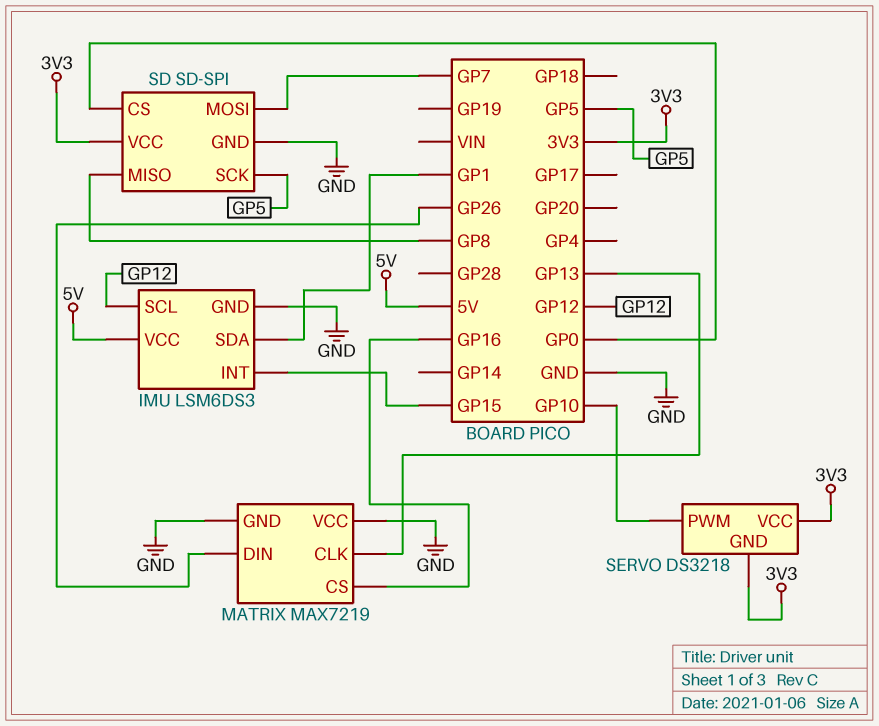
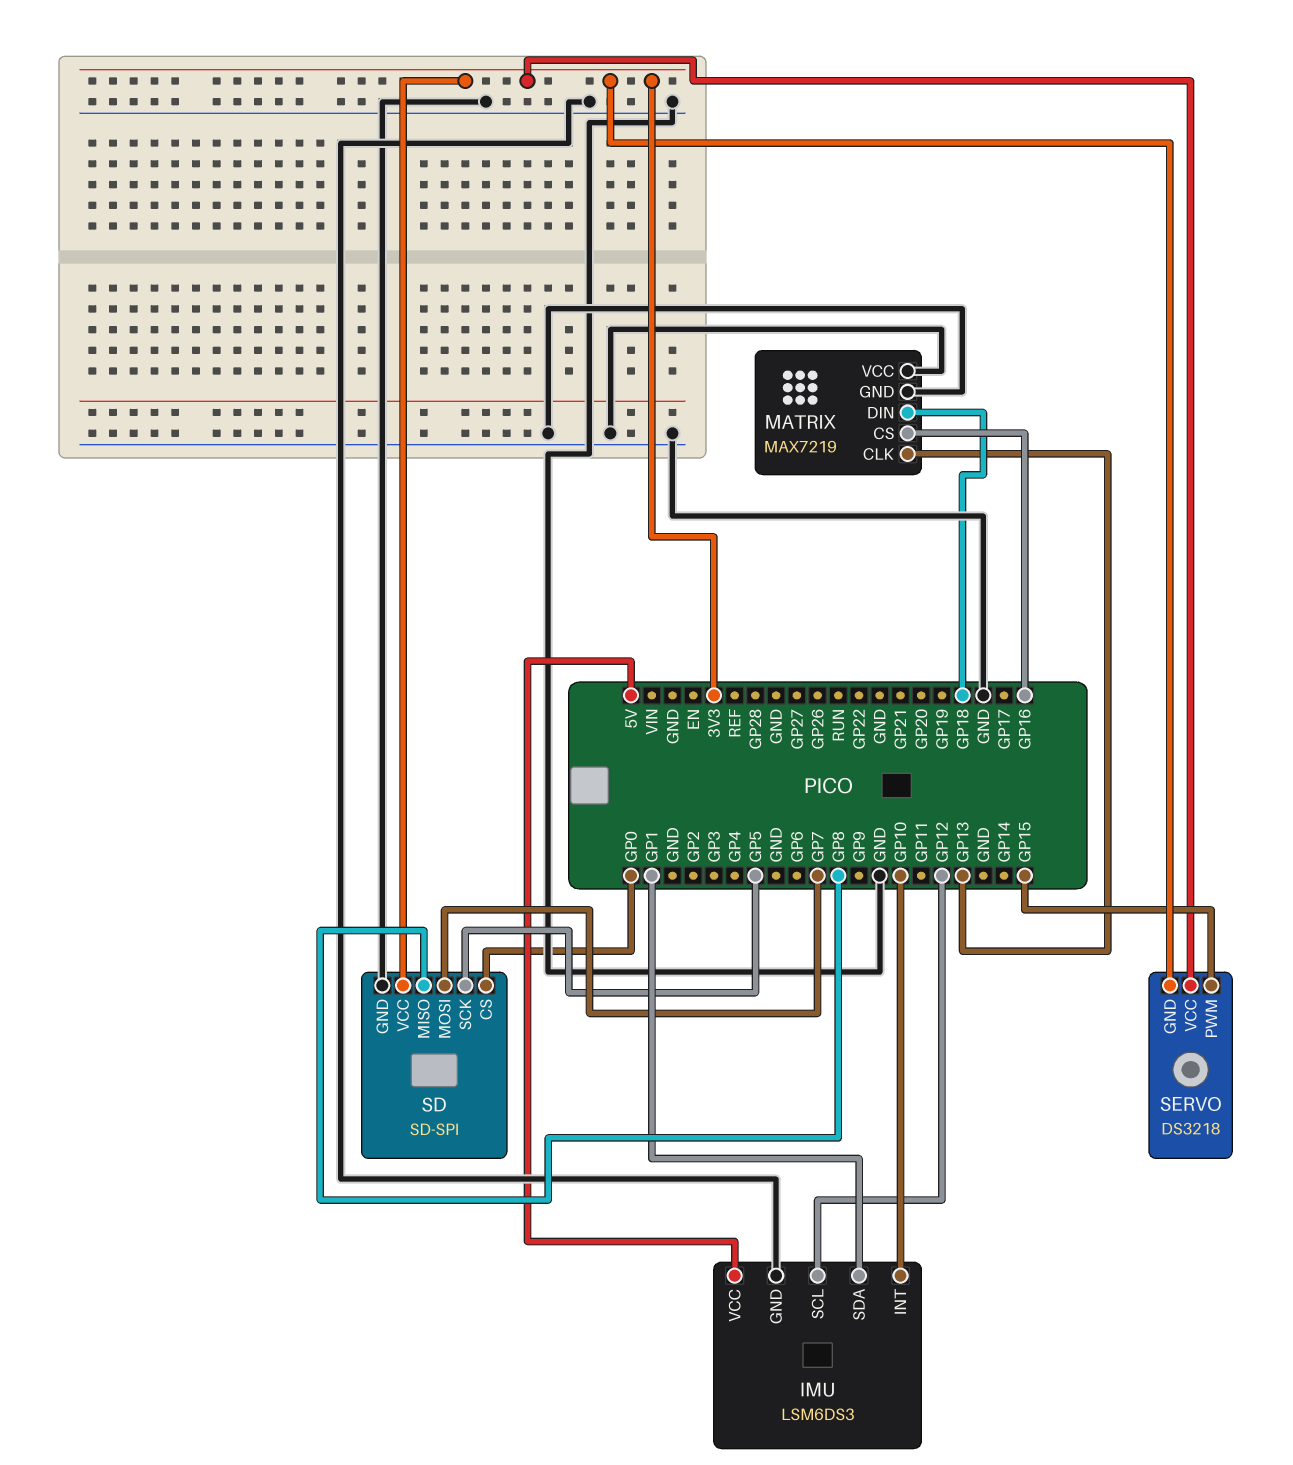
IMU pin INT: GP15 -> GP10
MATRIX pin DIN: GP26 -> GP18
SERVO pin PWM: GP10 -> GP15

